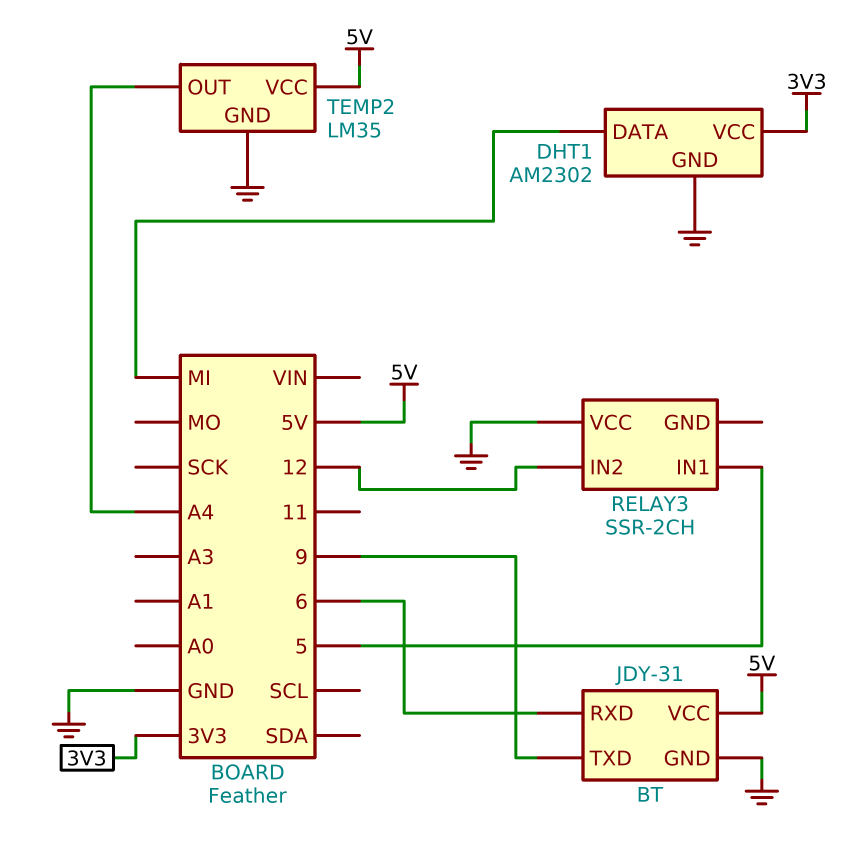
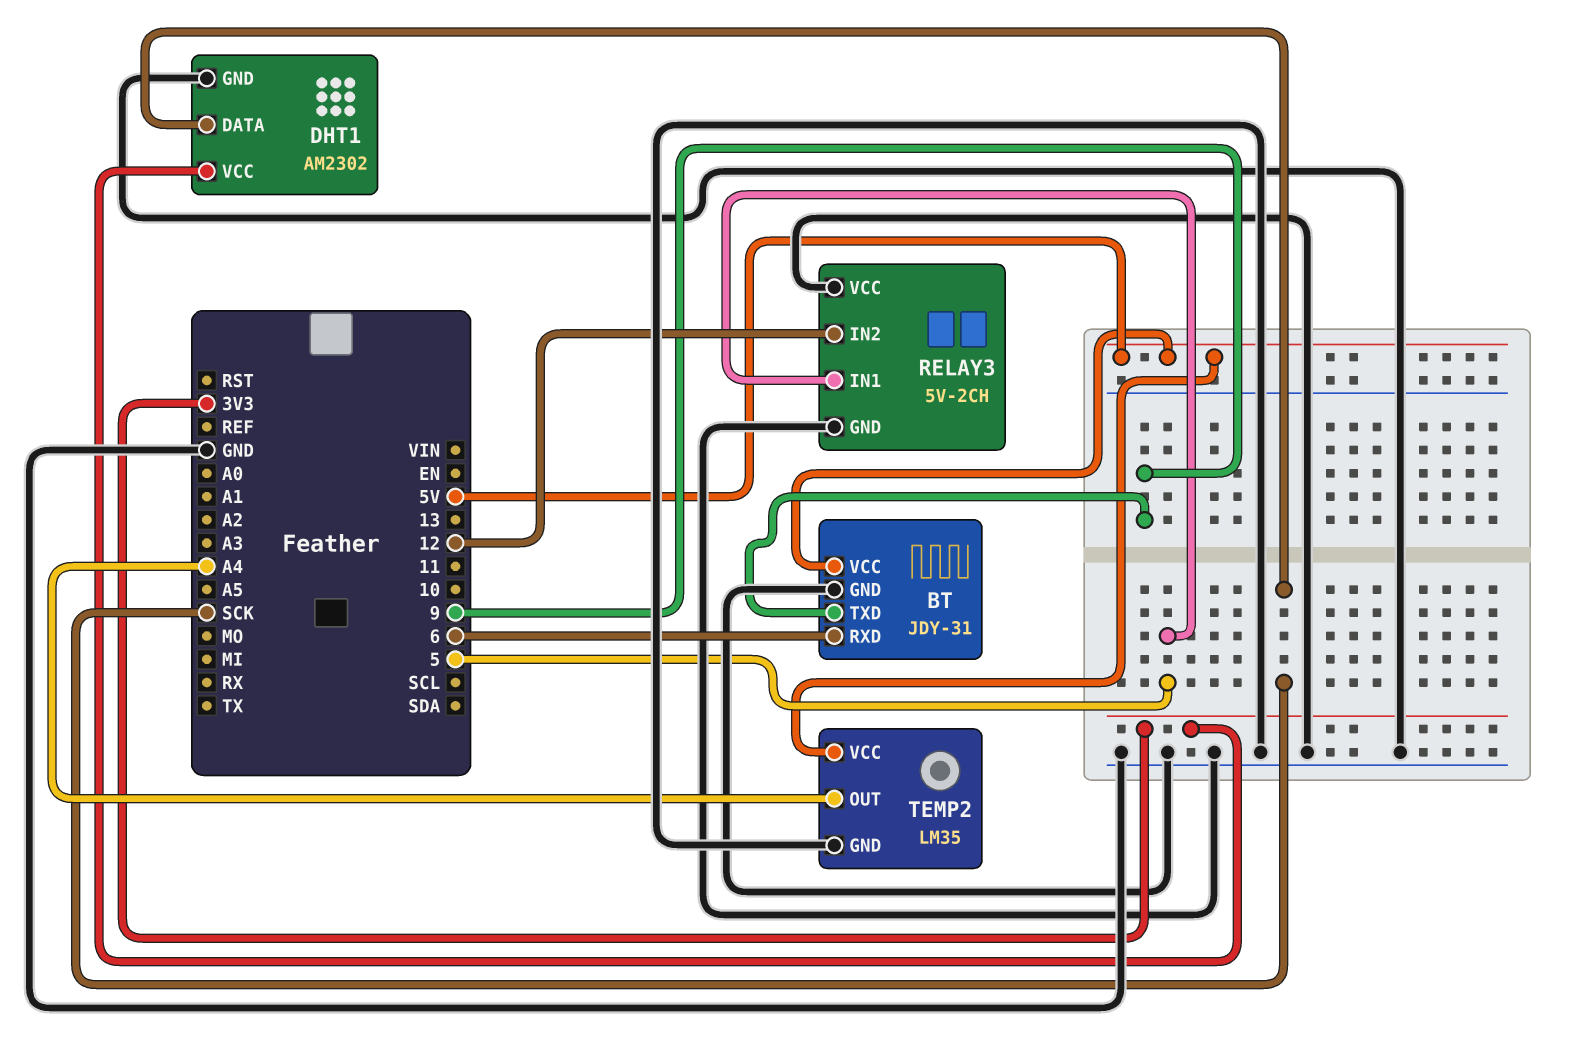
DHT1 pin DATA: MI -> SCK
RELAY3: SSR-2CH -> 5V-2CH
RELAY3 pin GND: none -> GND

